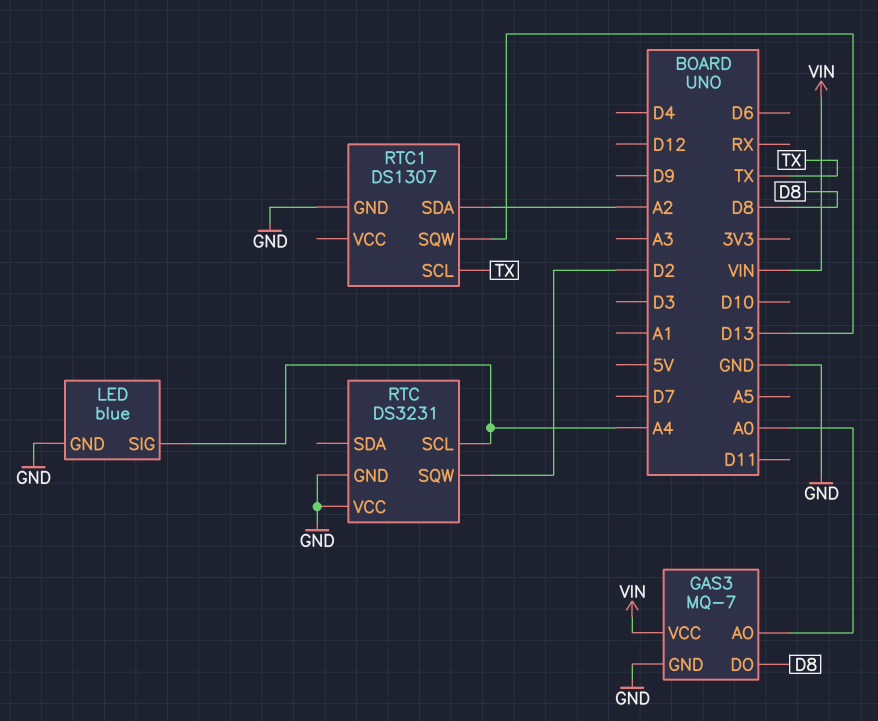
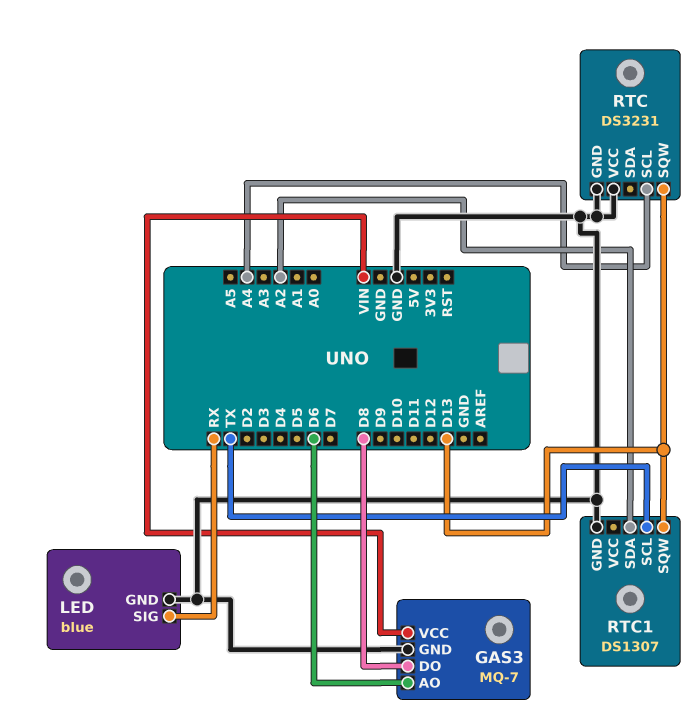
GAS3 pin AO: A0 -> D6
LED pin SIG: A4 -> RX
RTC pin SQW: D2 -> D13

